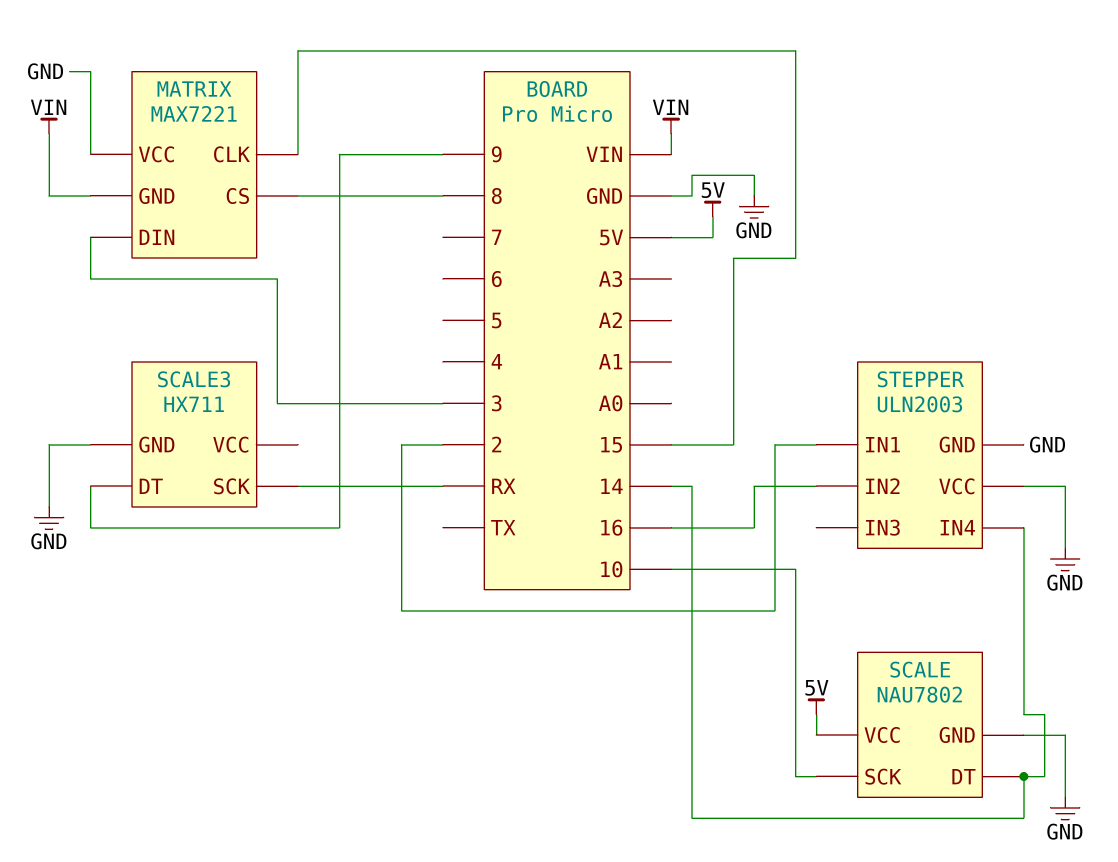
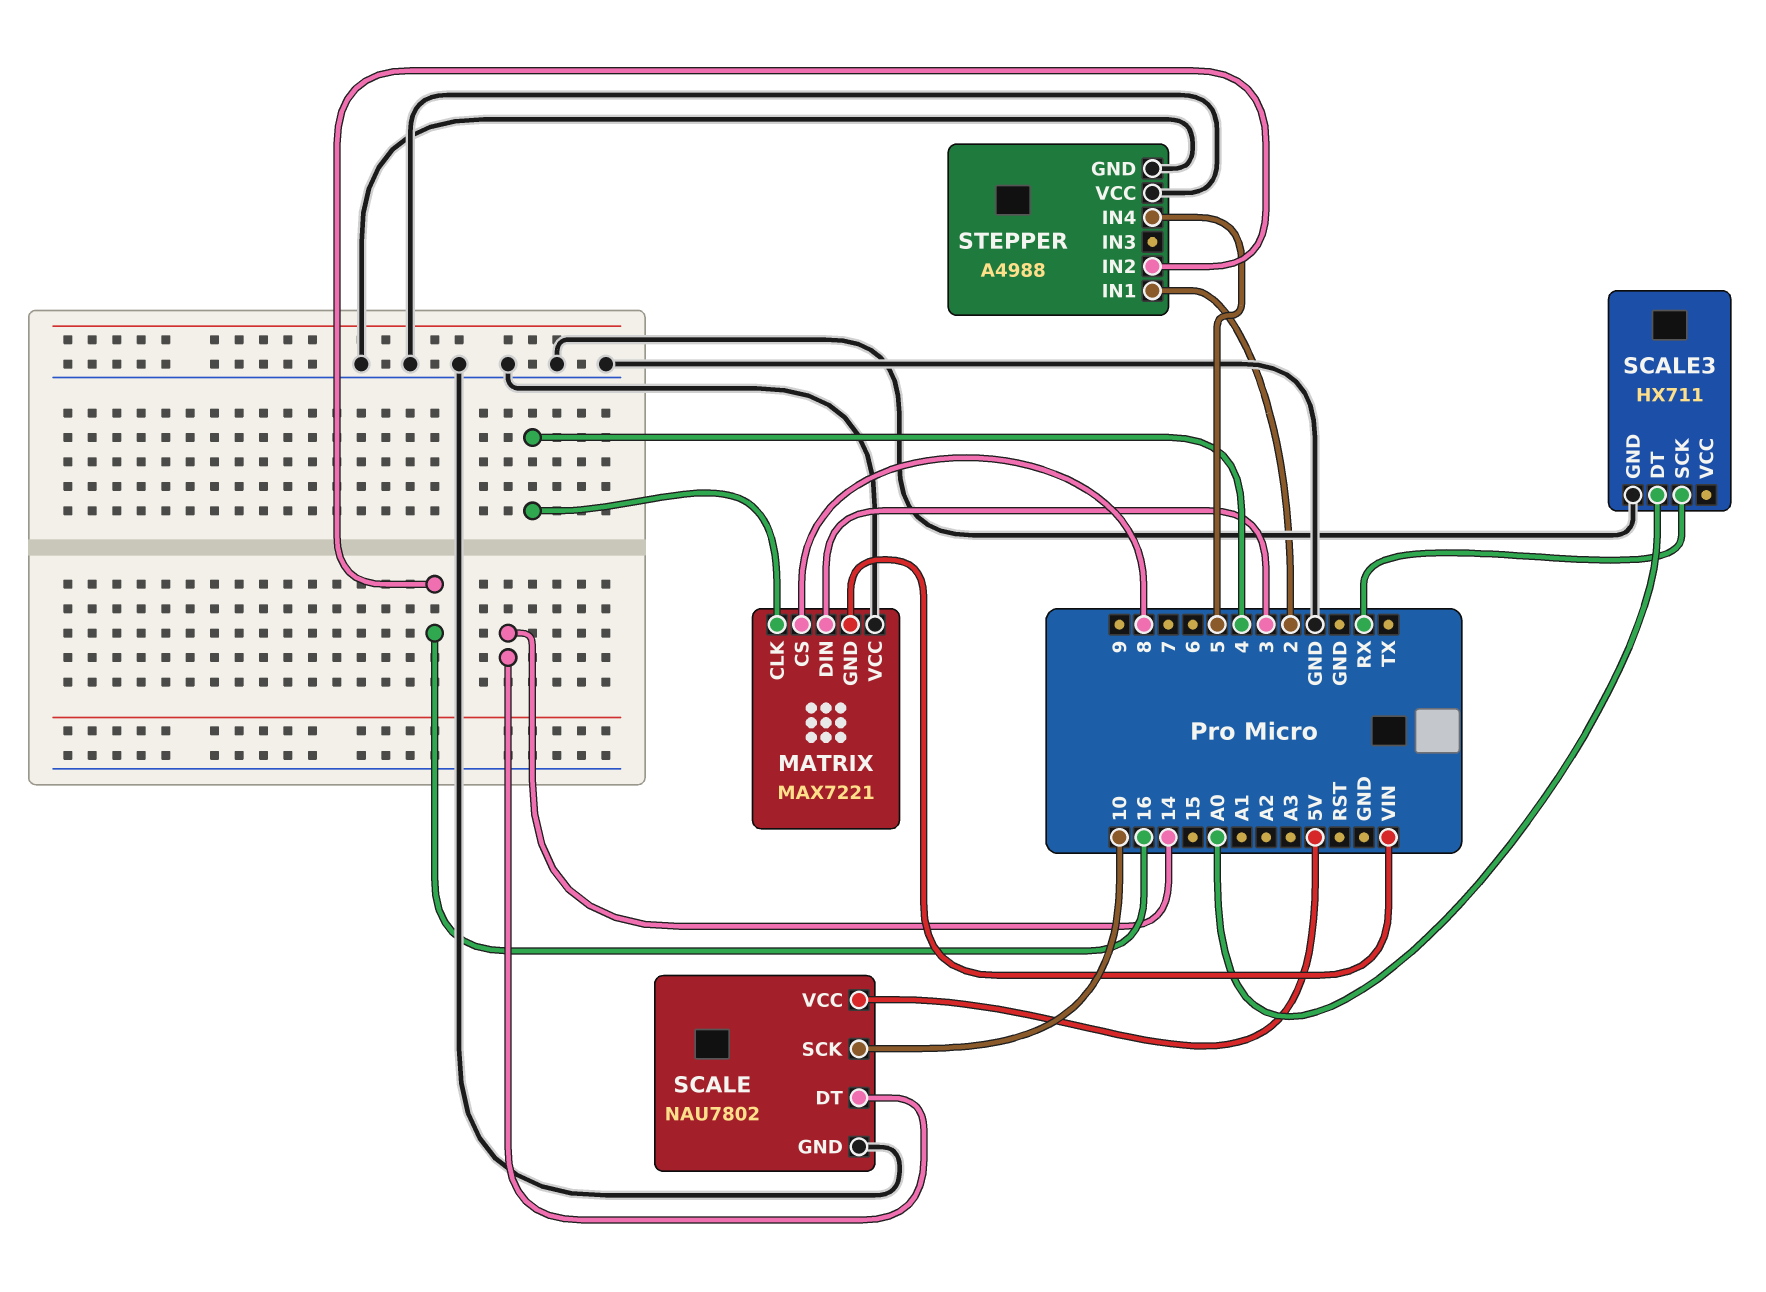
MATRIX pin CLK: 15 -> 4
SCALE3 pin DT: 9 -> A0
STEPPER: ULN2003 -> A4988
STEPPER pin IN4: 14 -> 5

